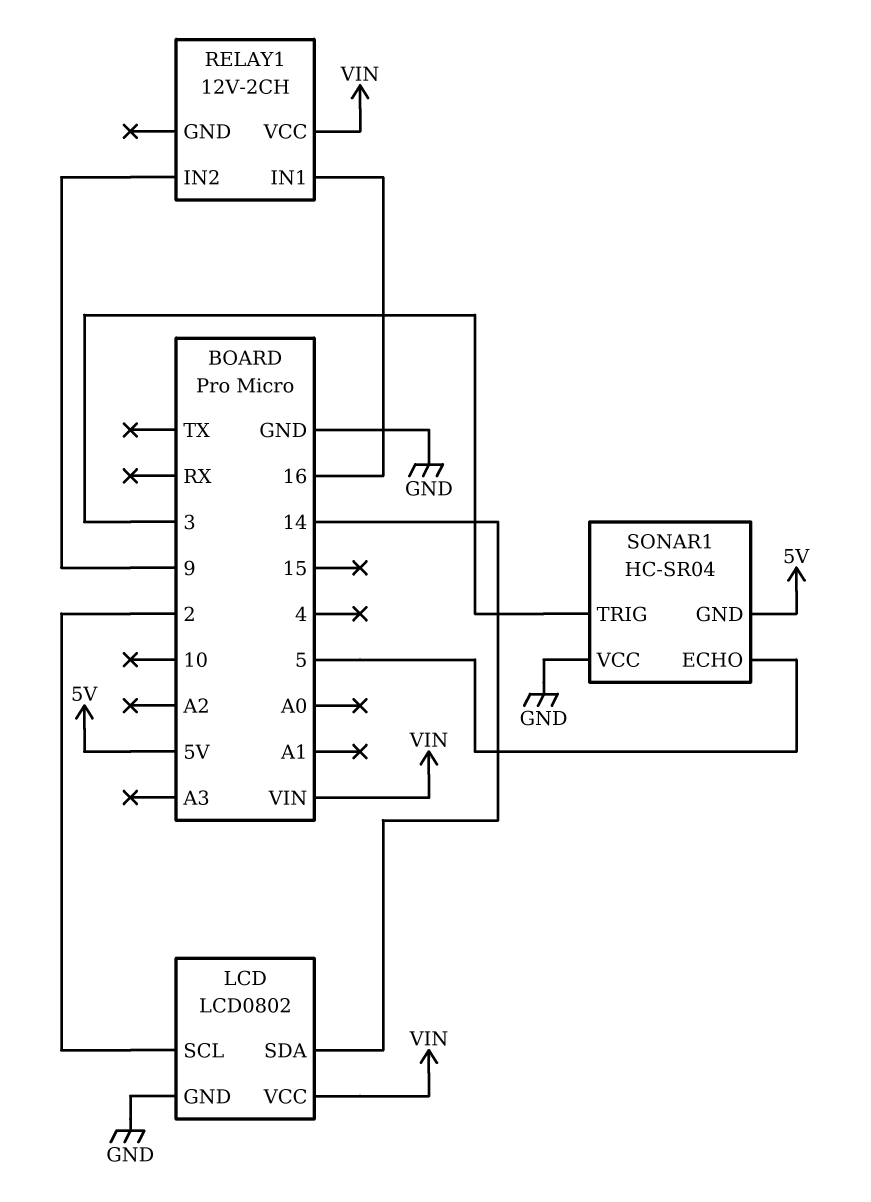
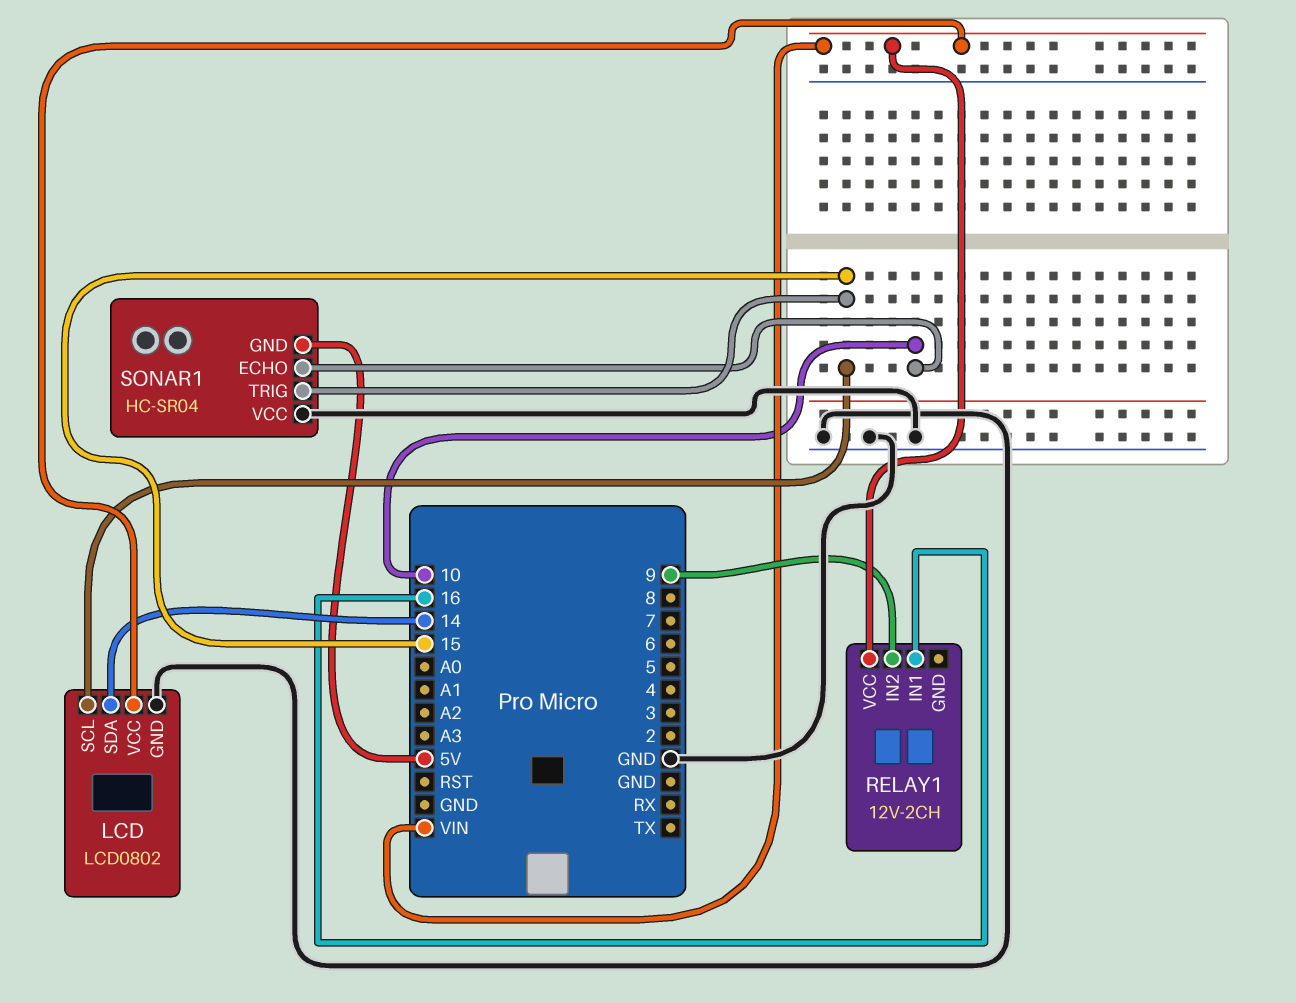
LCD pin SCL: 2 -> 15
SONAR1 pin ECHO: 5 -> 10
SONAR1 pin TRIG: 3 -> 15

